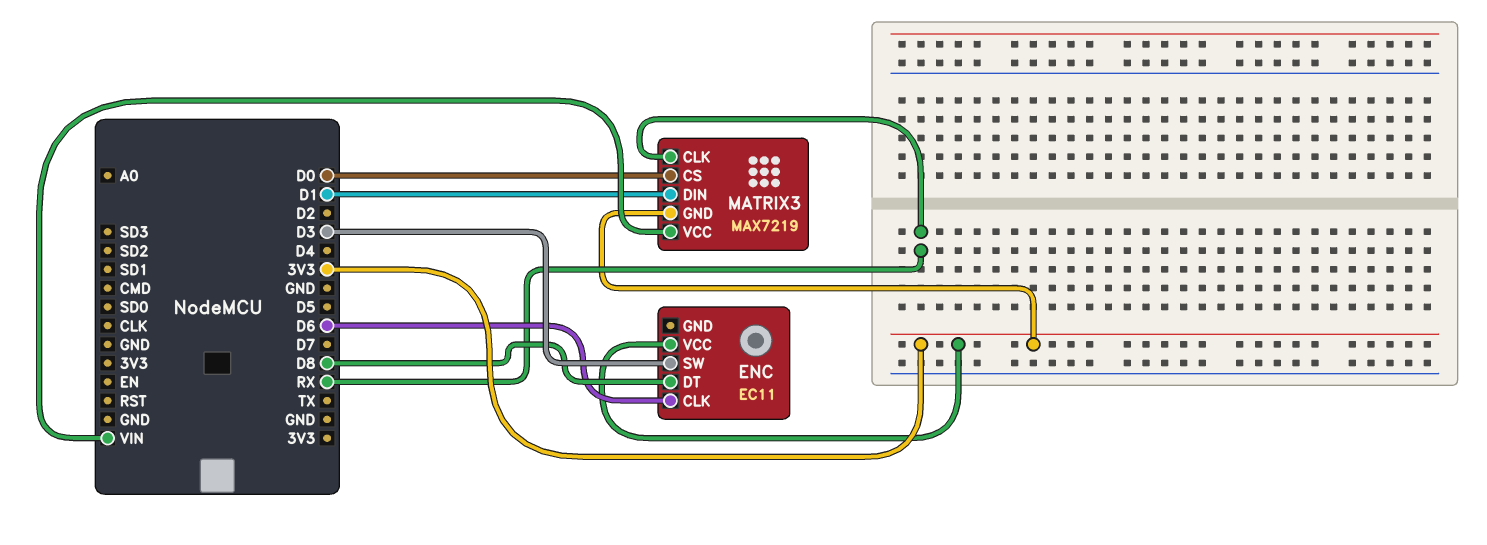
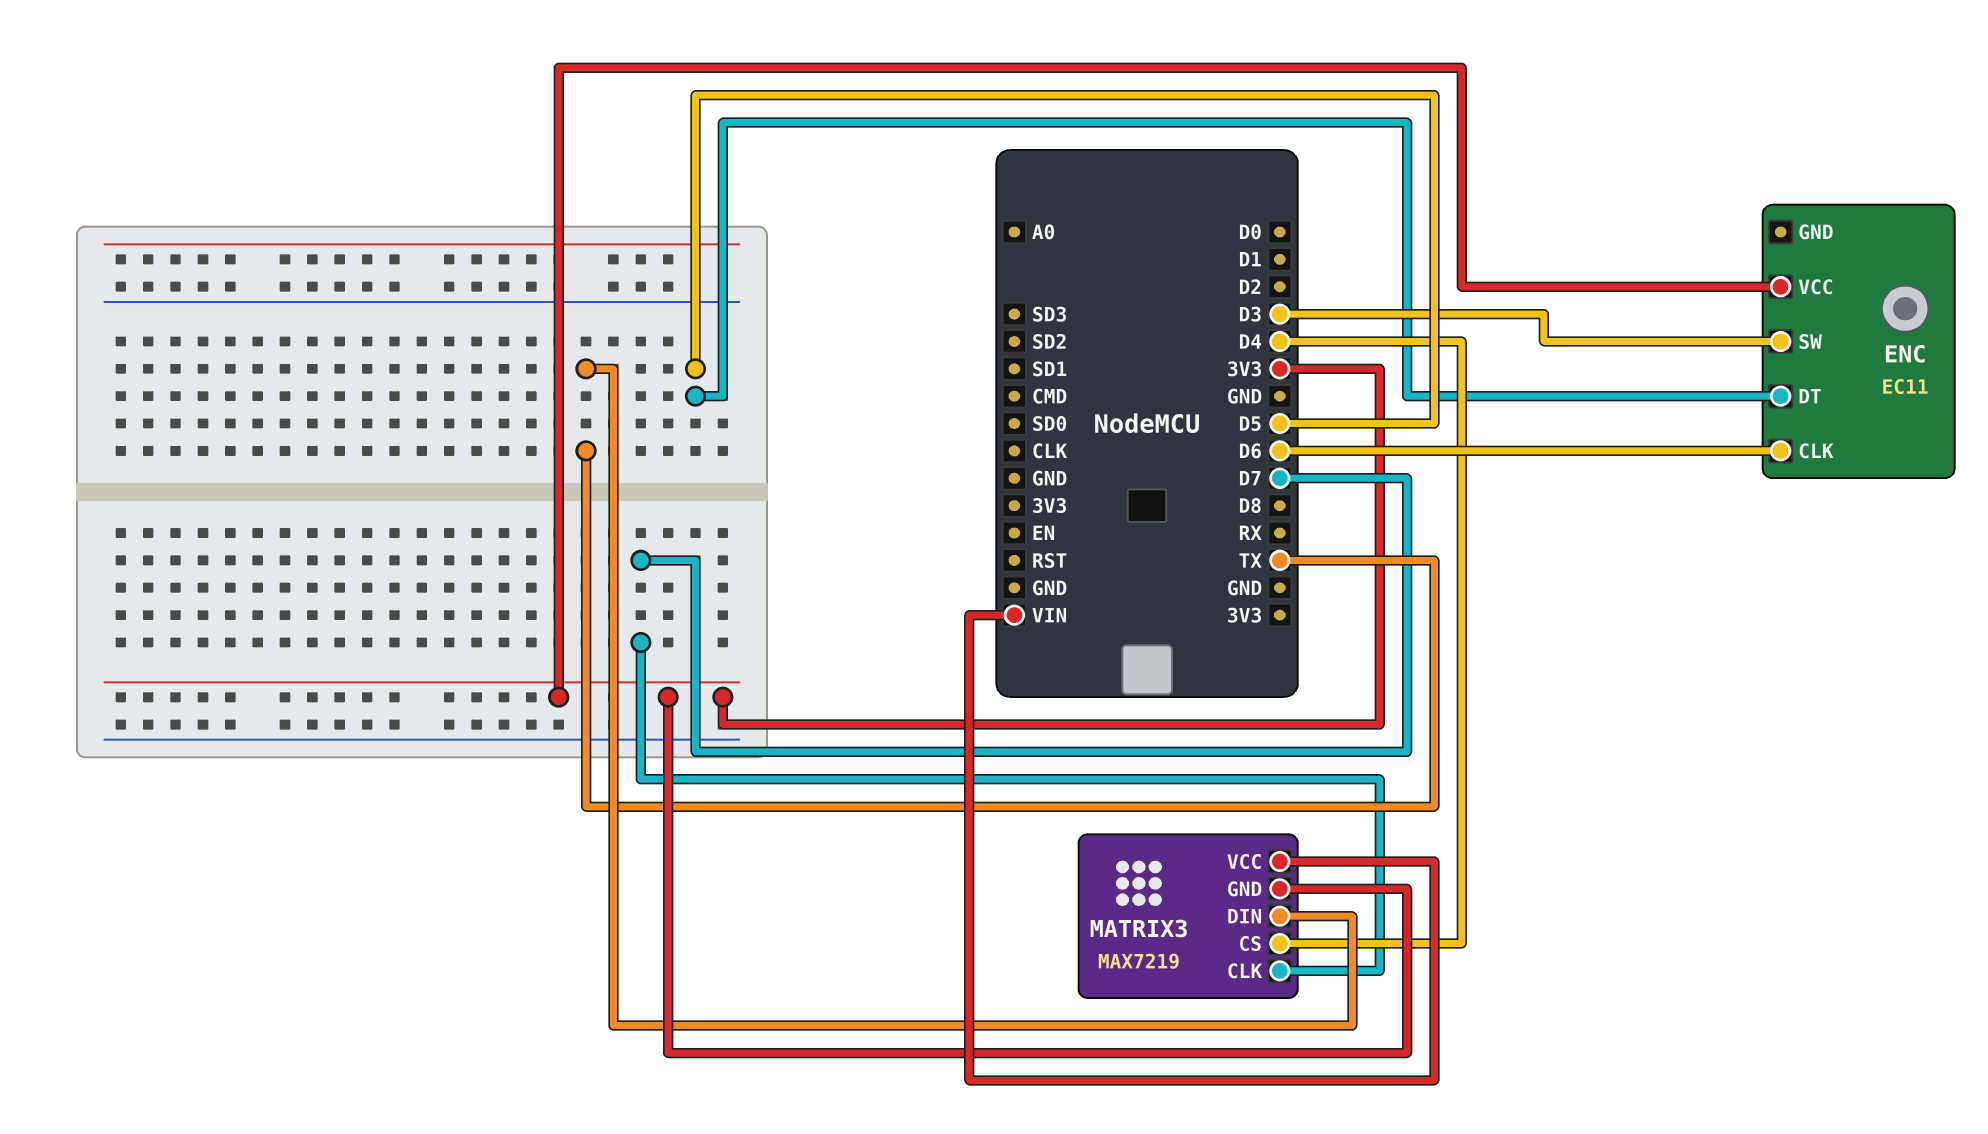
ENC pin DT: D8 -> D5
MATRIX3 pin CLK: RX -> D7
MATRIX3 pin CS: D0 -> D4
MATRIX3 pin DIN: D1 -> TX

